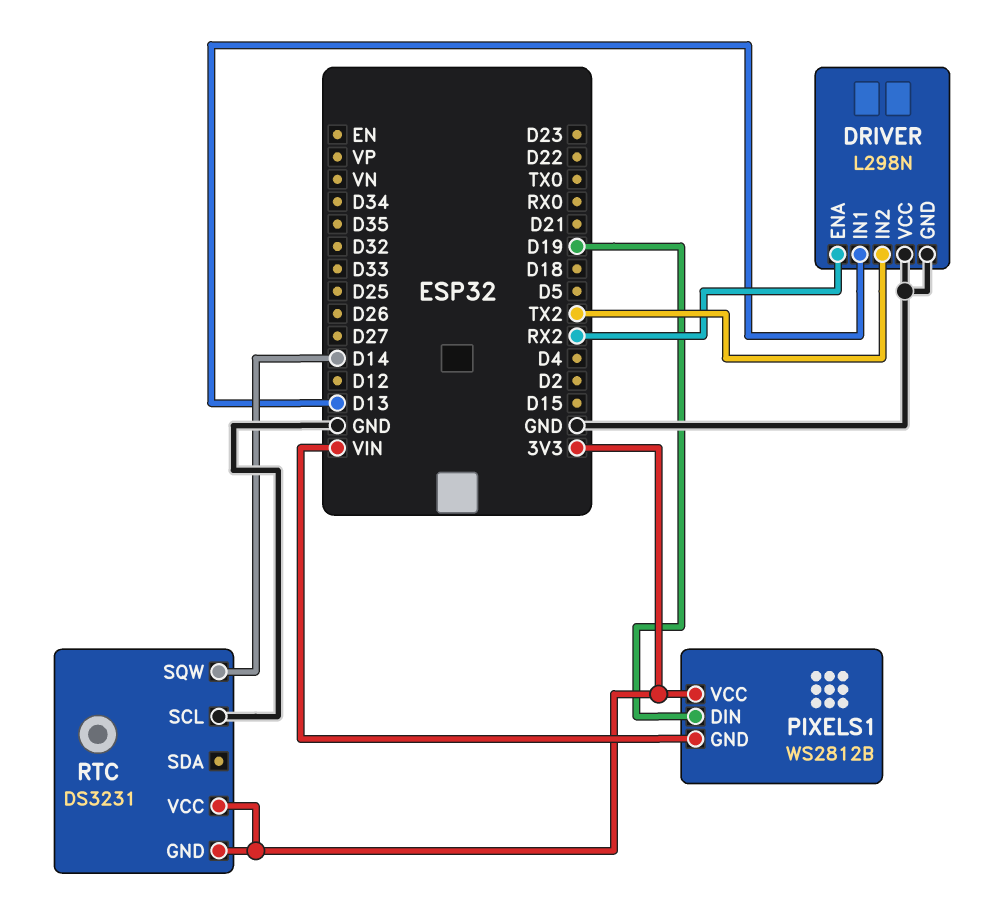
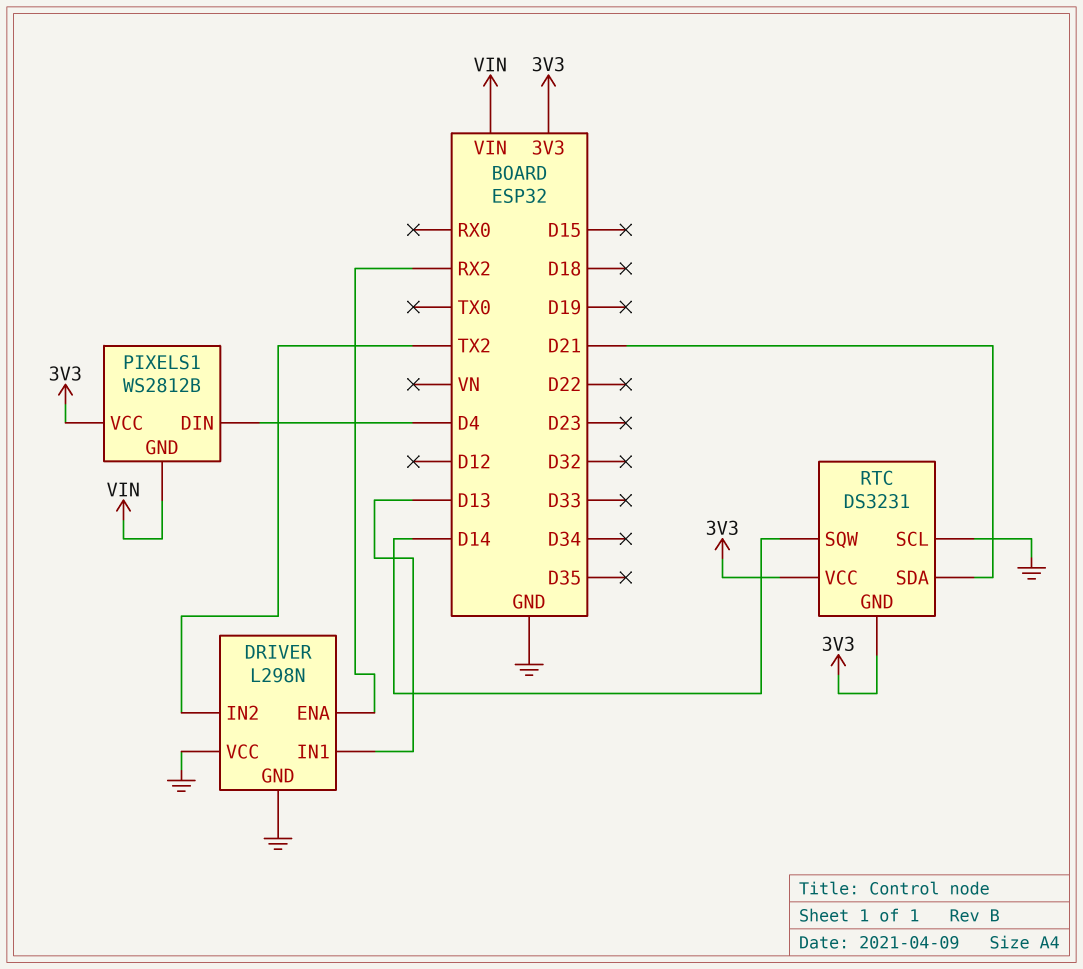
PIXELS1 pin DIN: D19 -> D4
RTC pin SDA: none -> D21

